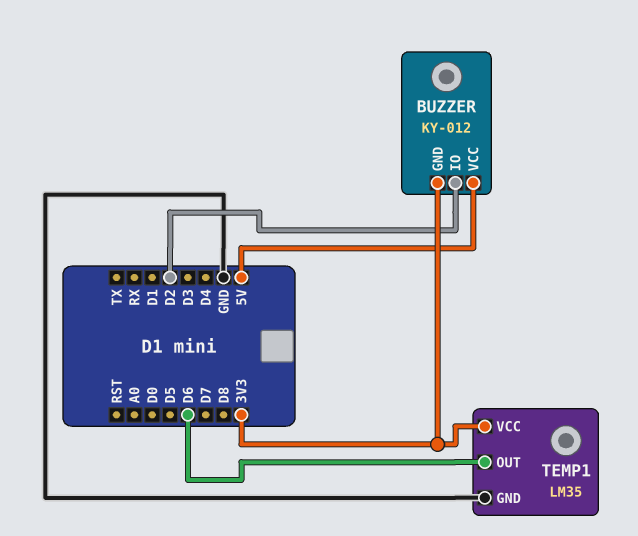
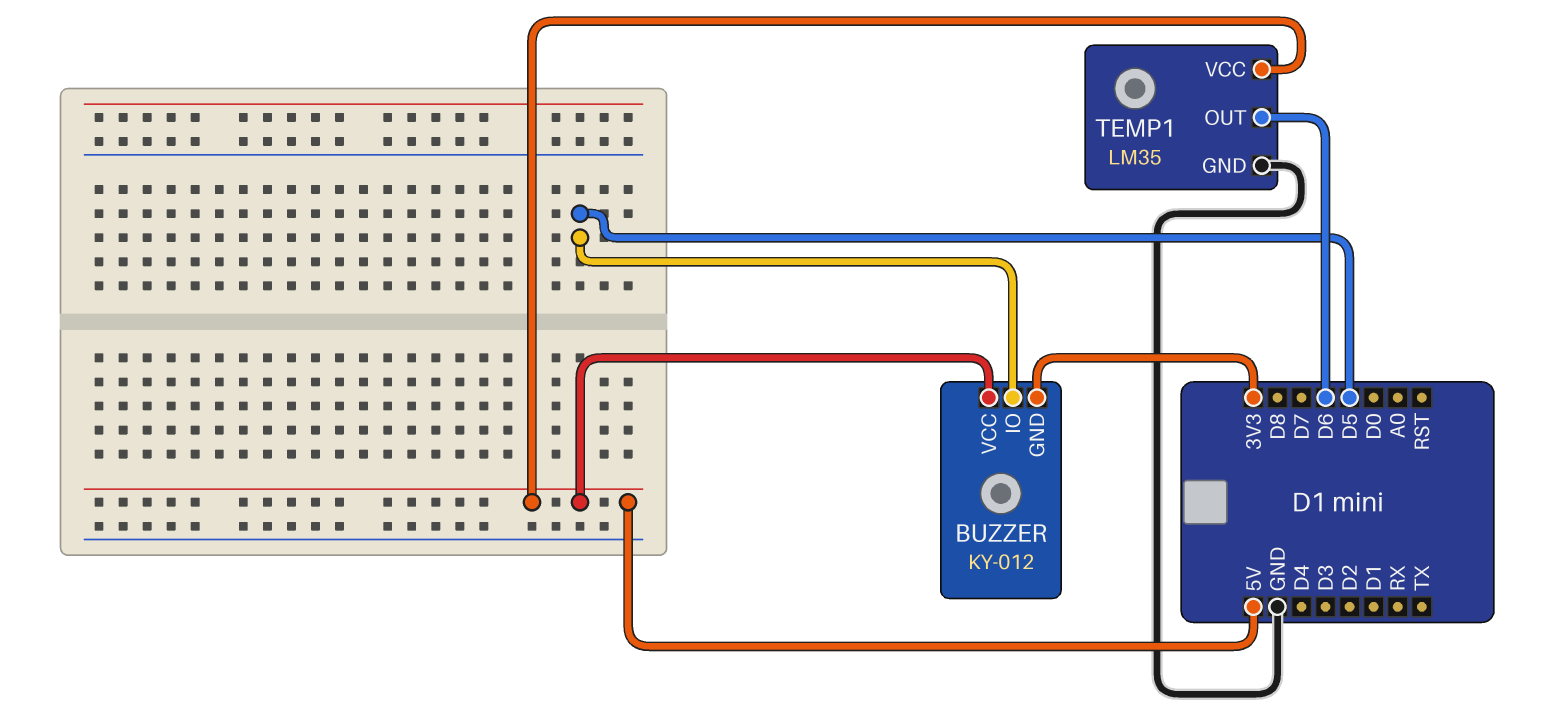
BUZZER pin IO: D2 -> D5
TEMP1 pin VCC: 3V3 -> 5V

